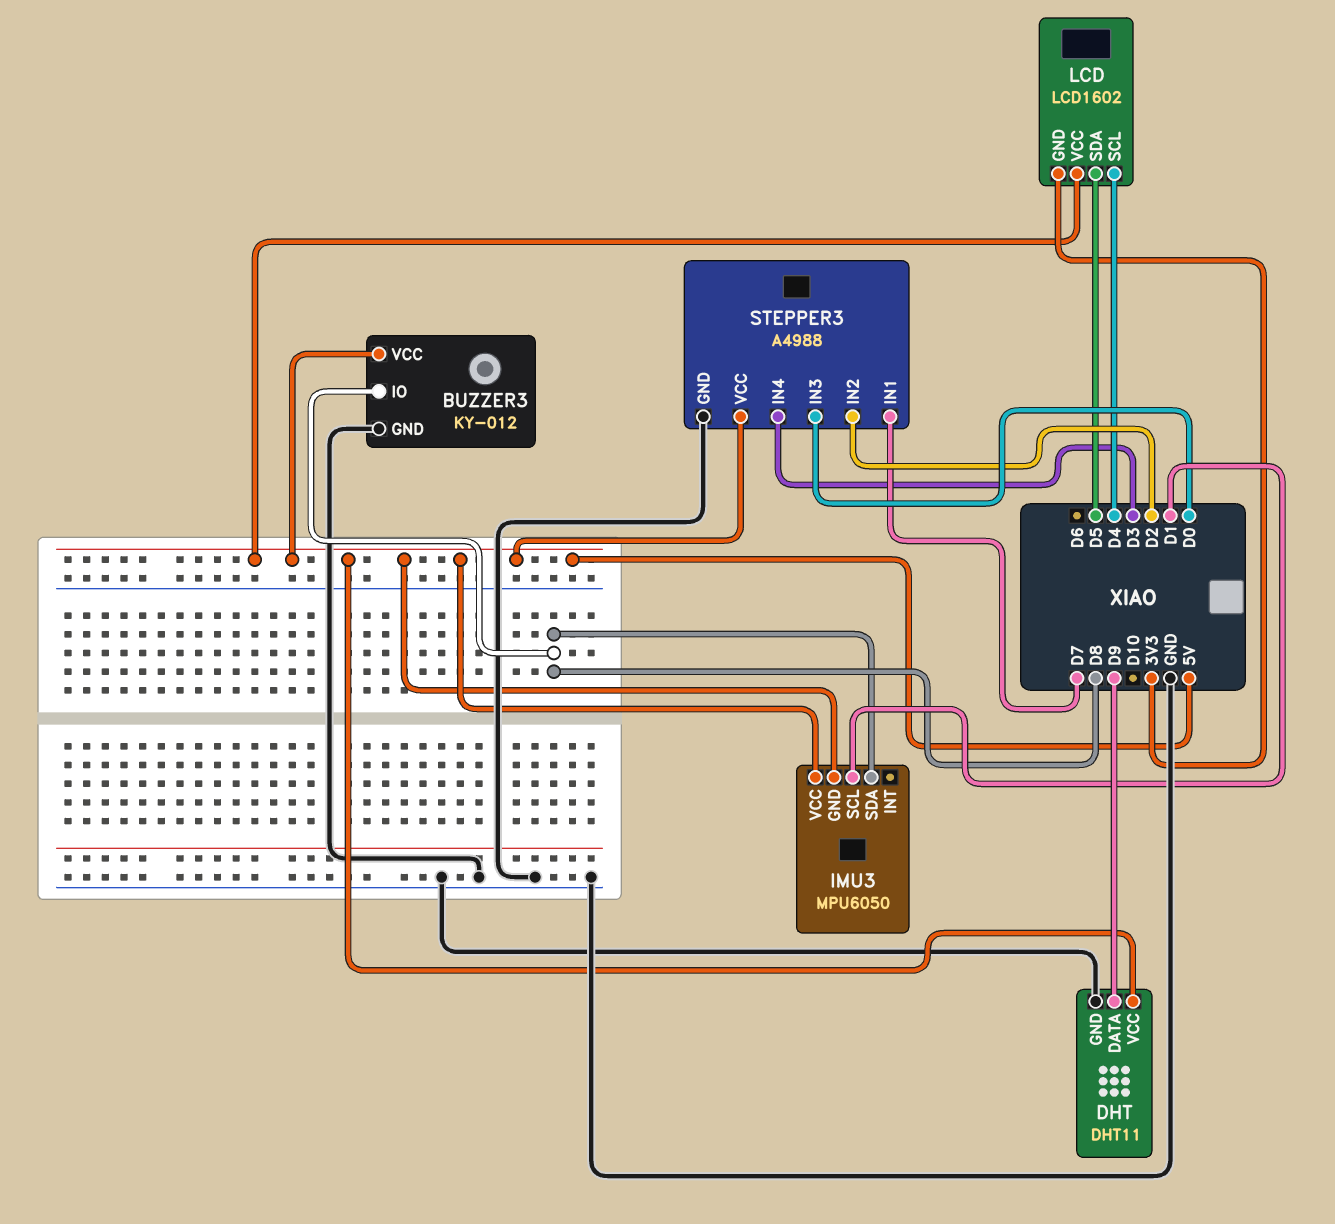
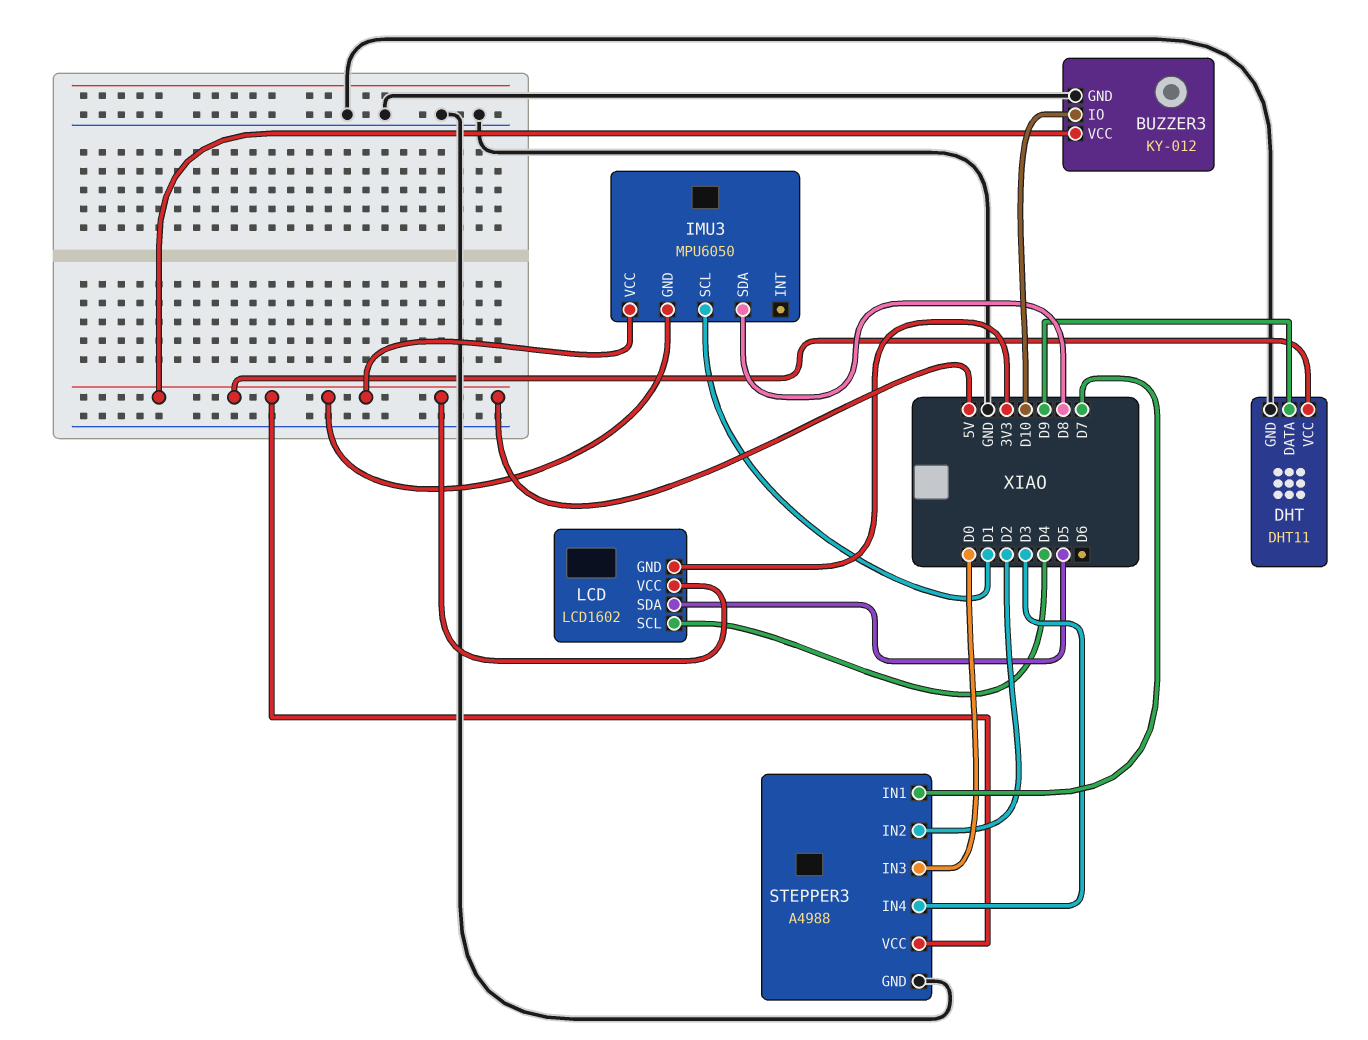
BUZZER3 pin IO: D8 -> D10

